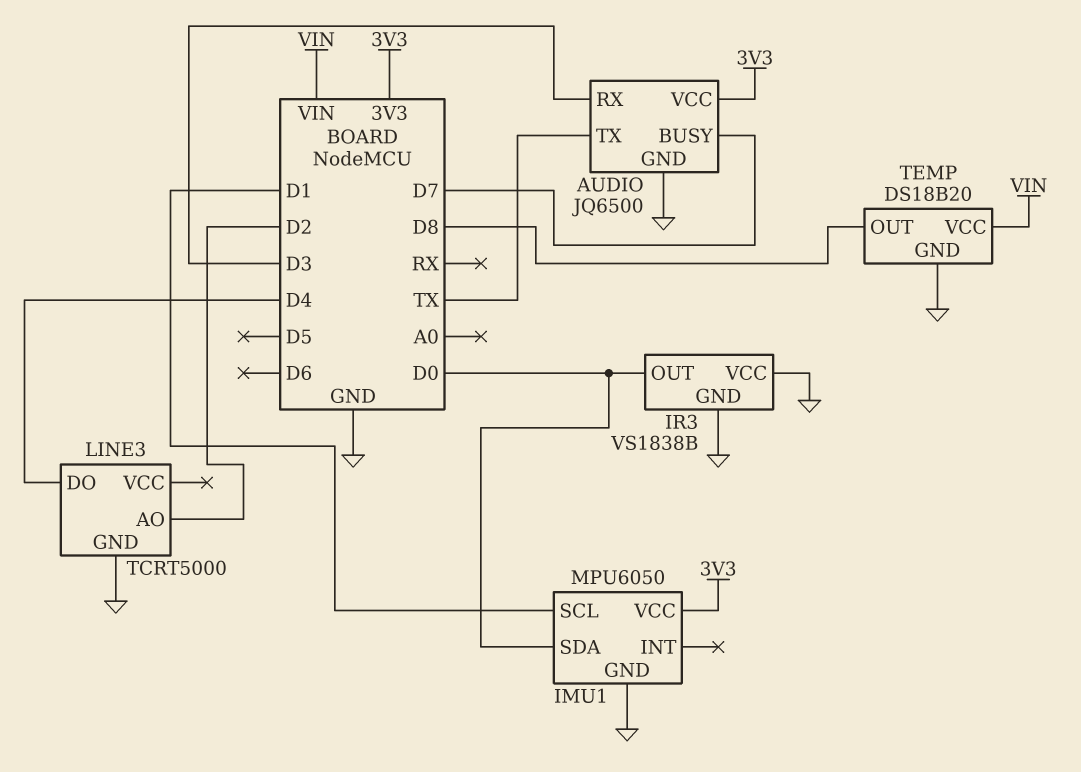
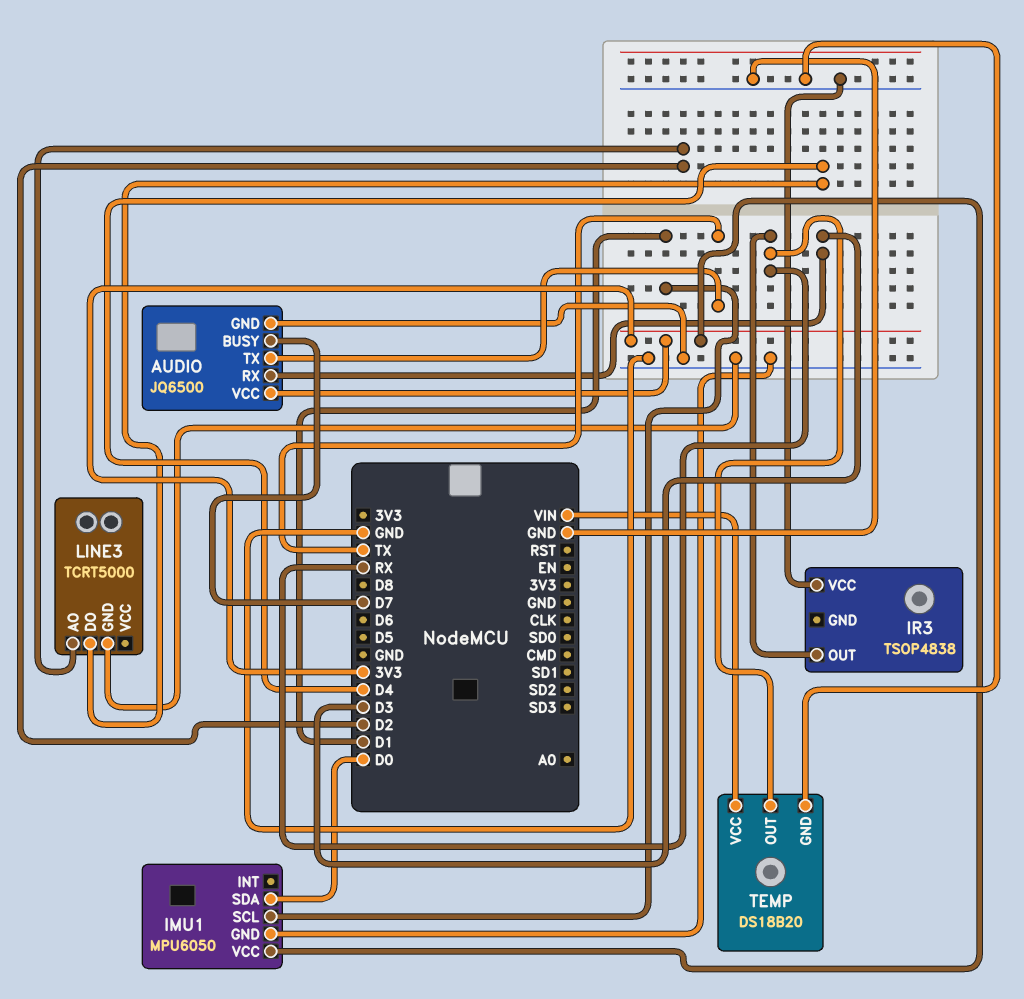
IR3: VS1838B -> TSOP4838
IR3 pin GND: GND -> none
IR3 pin OUT: D0 -> RX
TEMP pin OUT: D8 -> RX

